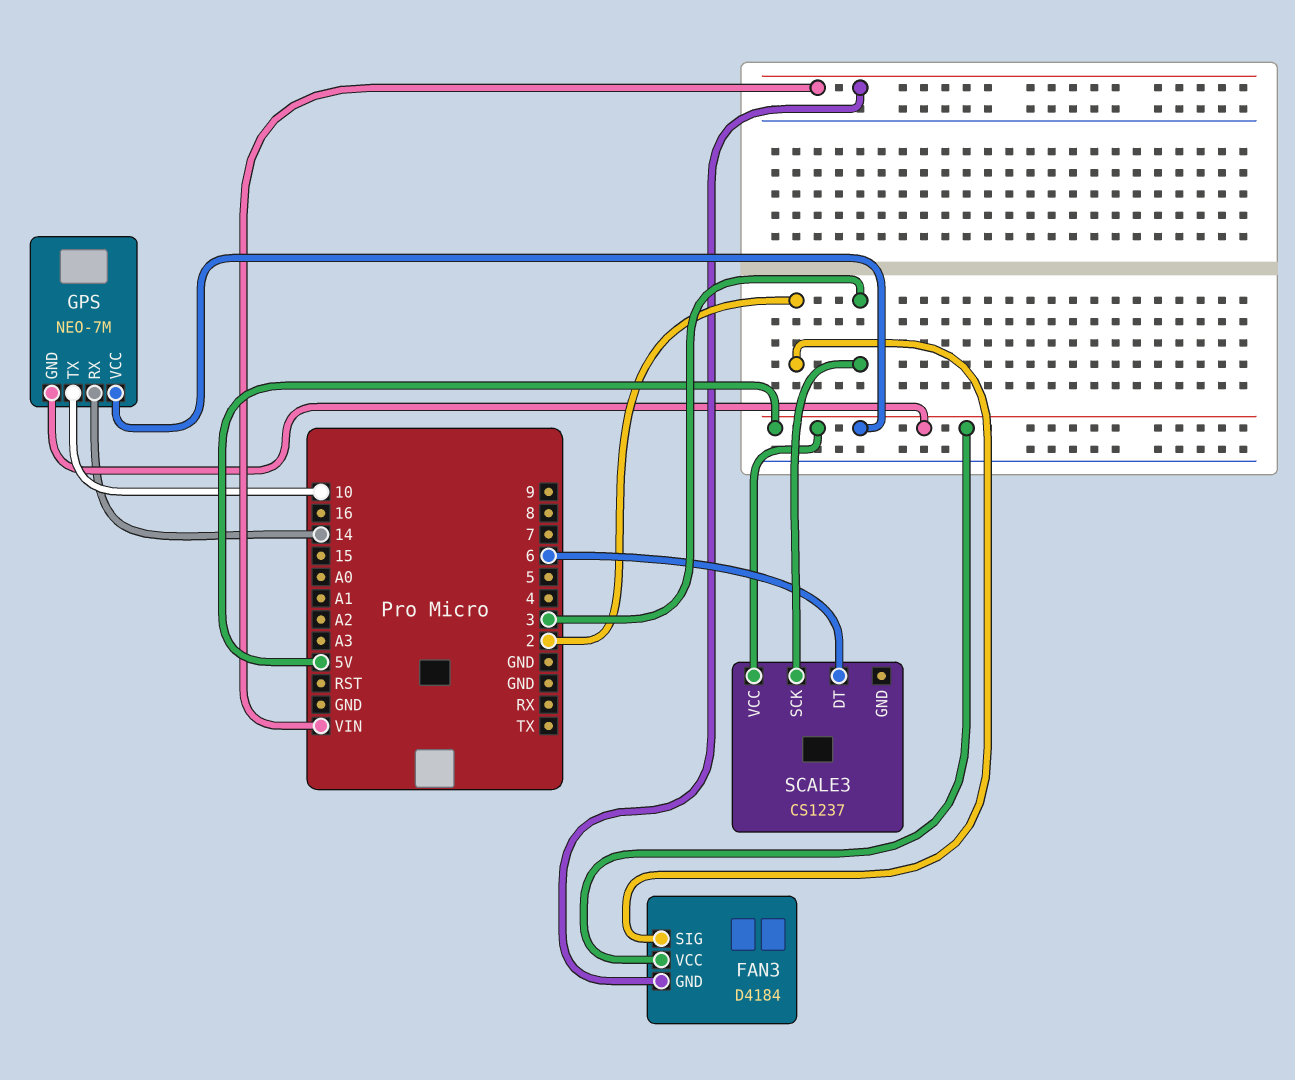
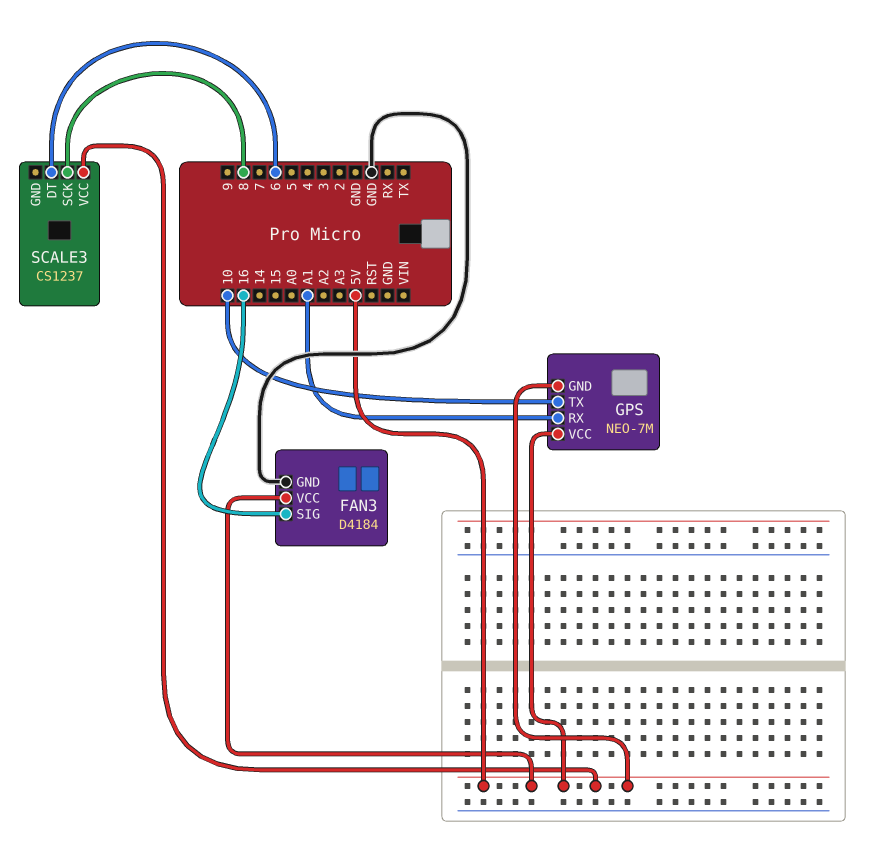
FAN3 pin GND: VIN -> GND
FAN3 pin SIG: 2 -> 16
GPS pin RX: 14 -> A1
SCALE3 pin SCK: 3 -> 8

